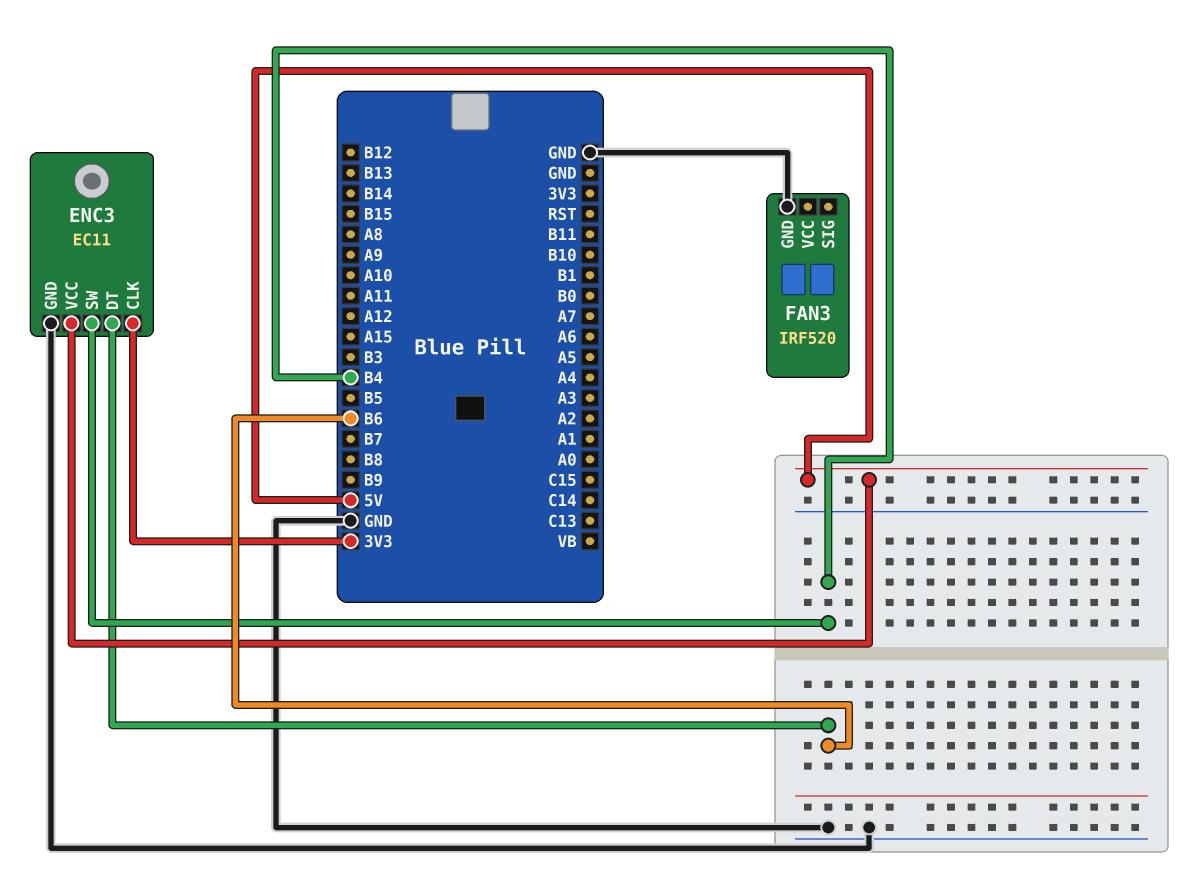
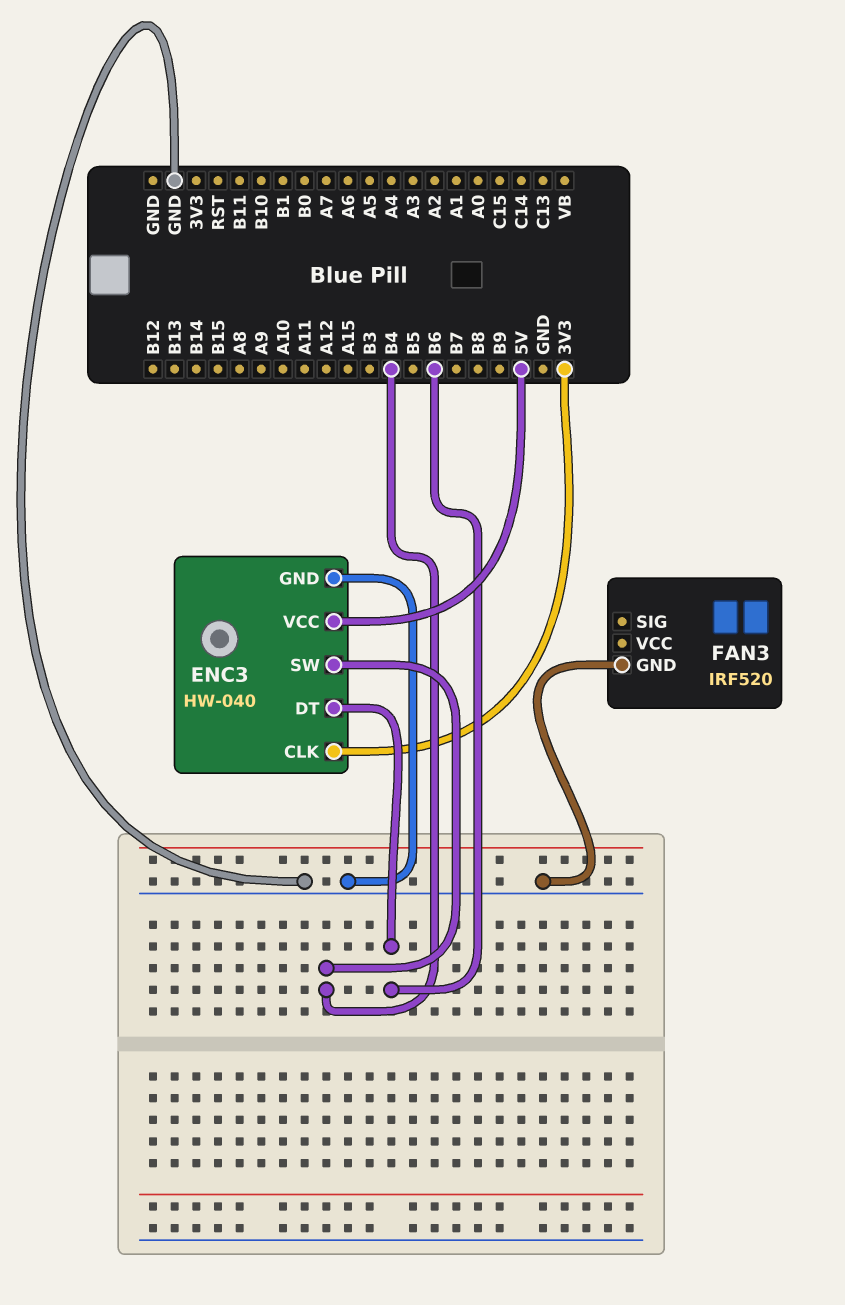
ENC3: EC11 -> HW-040

